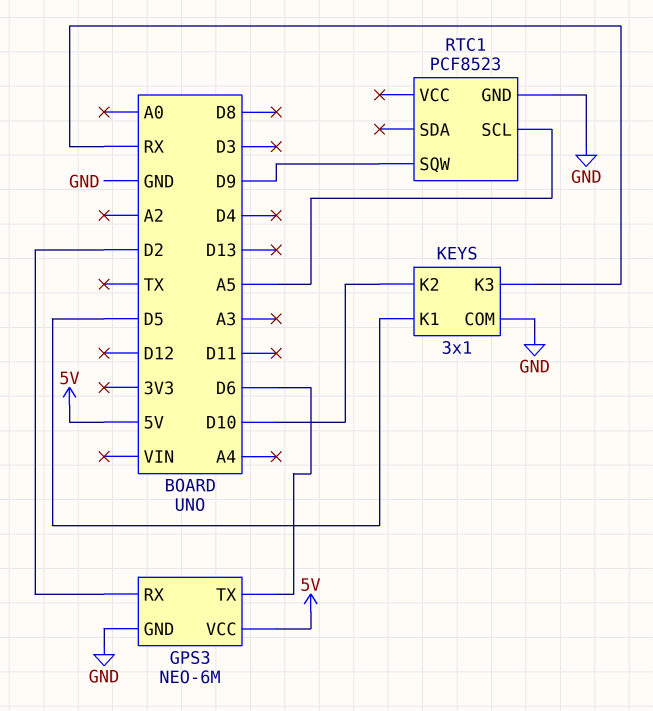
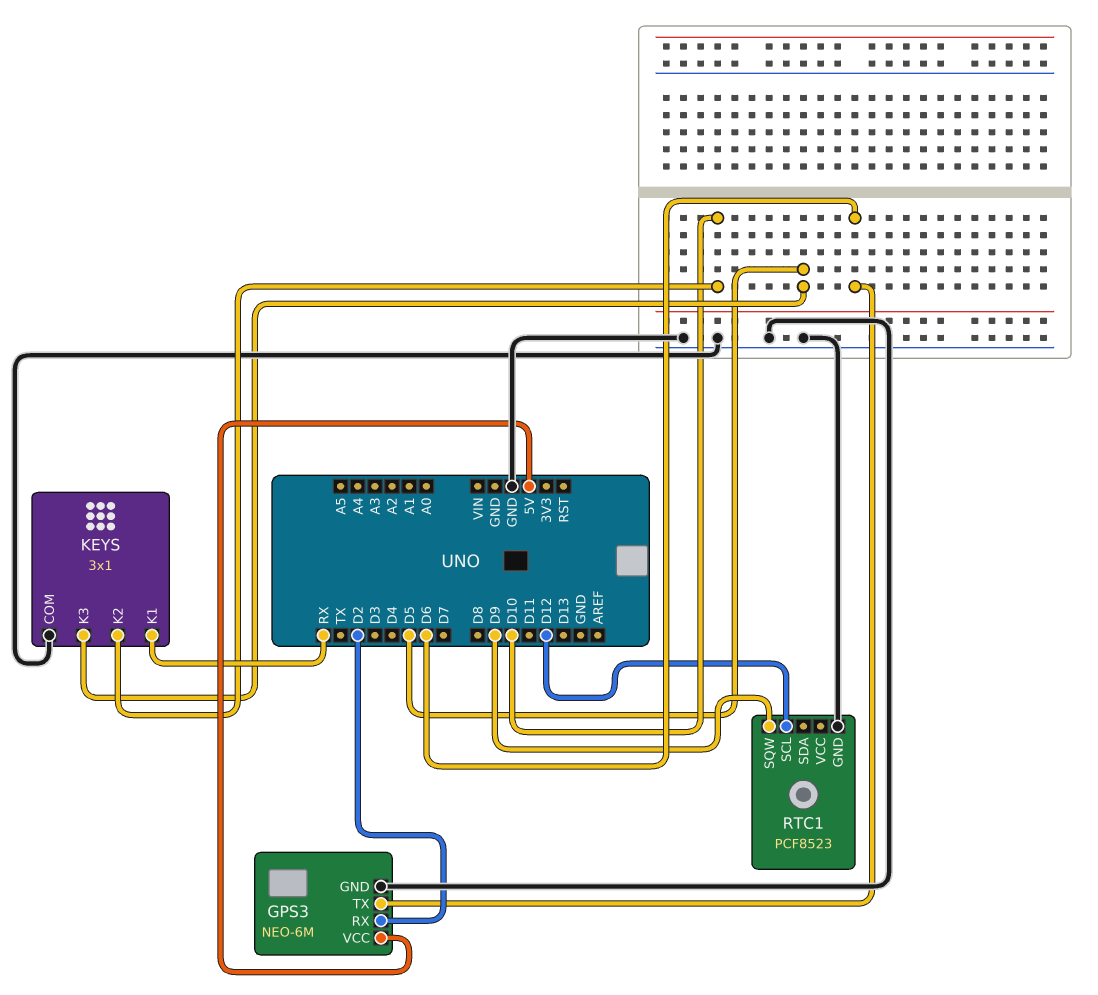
KEYS pin K1: D5 -> RX
KEYS pin K3: RX -> D5
RTC1 pin SCL: A5 -> D12

